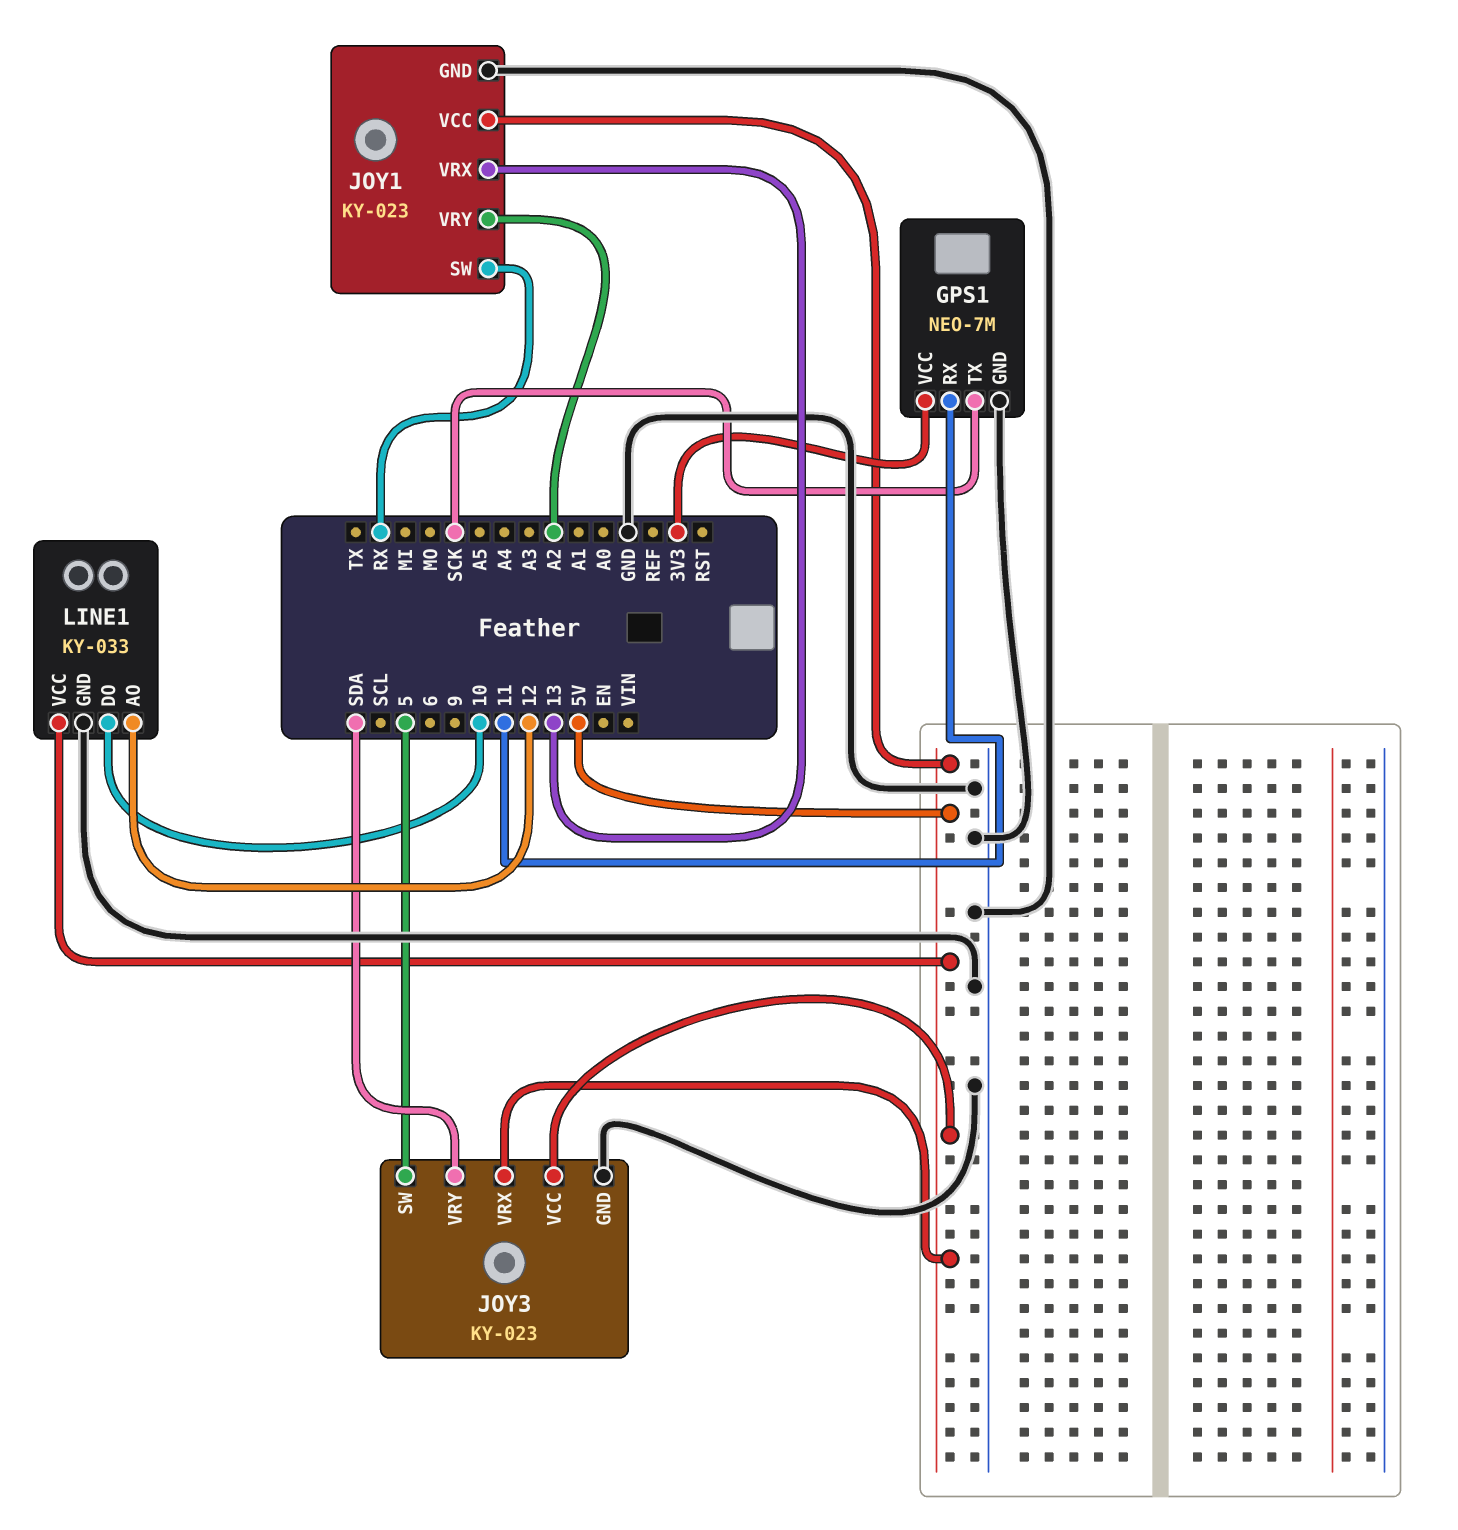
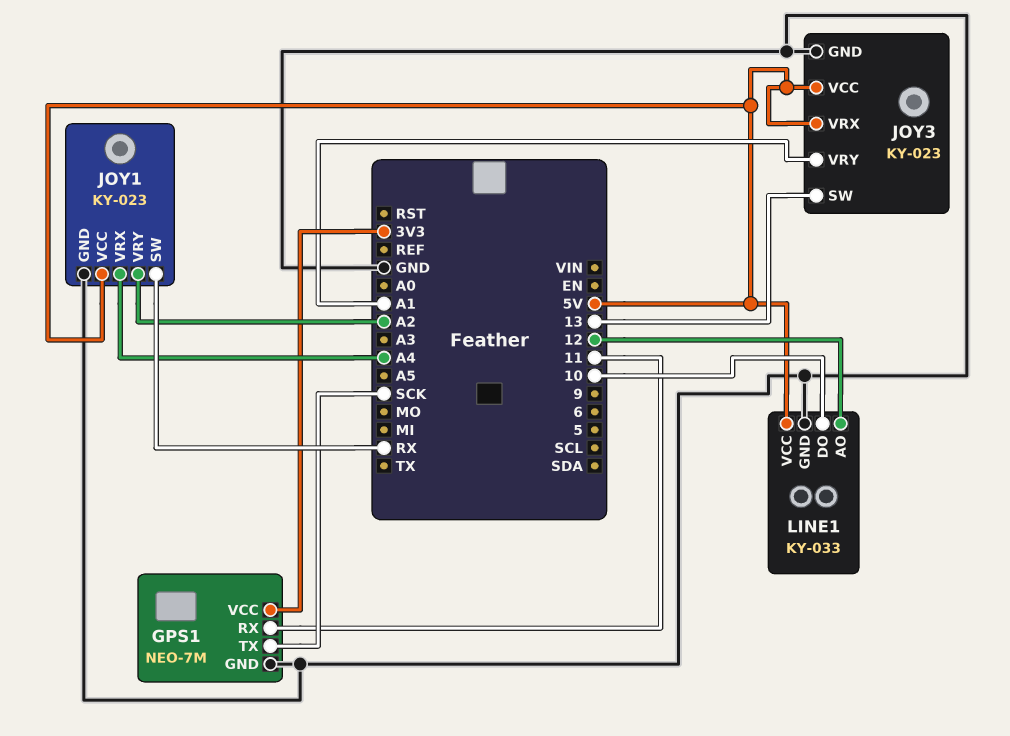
JOY1 pin VRX: 13 -> A4
JOY3 pin SW: 5 -> 13
JOY3 pin VRY: SDA -> A1

